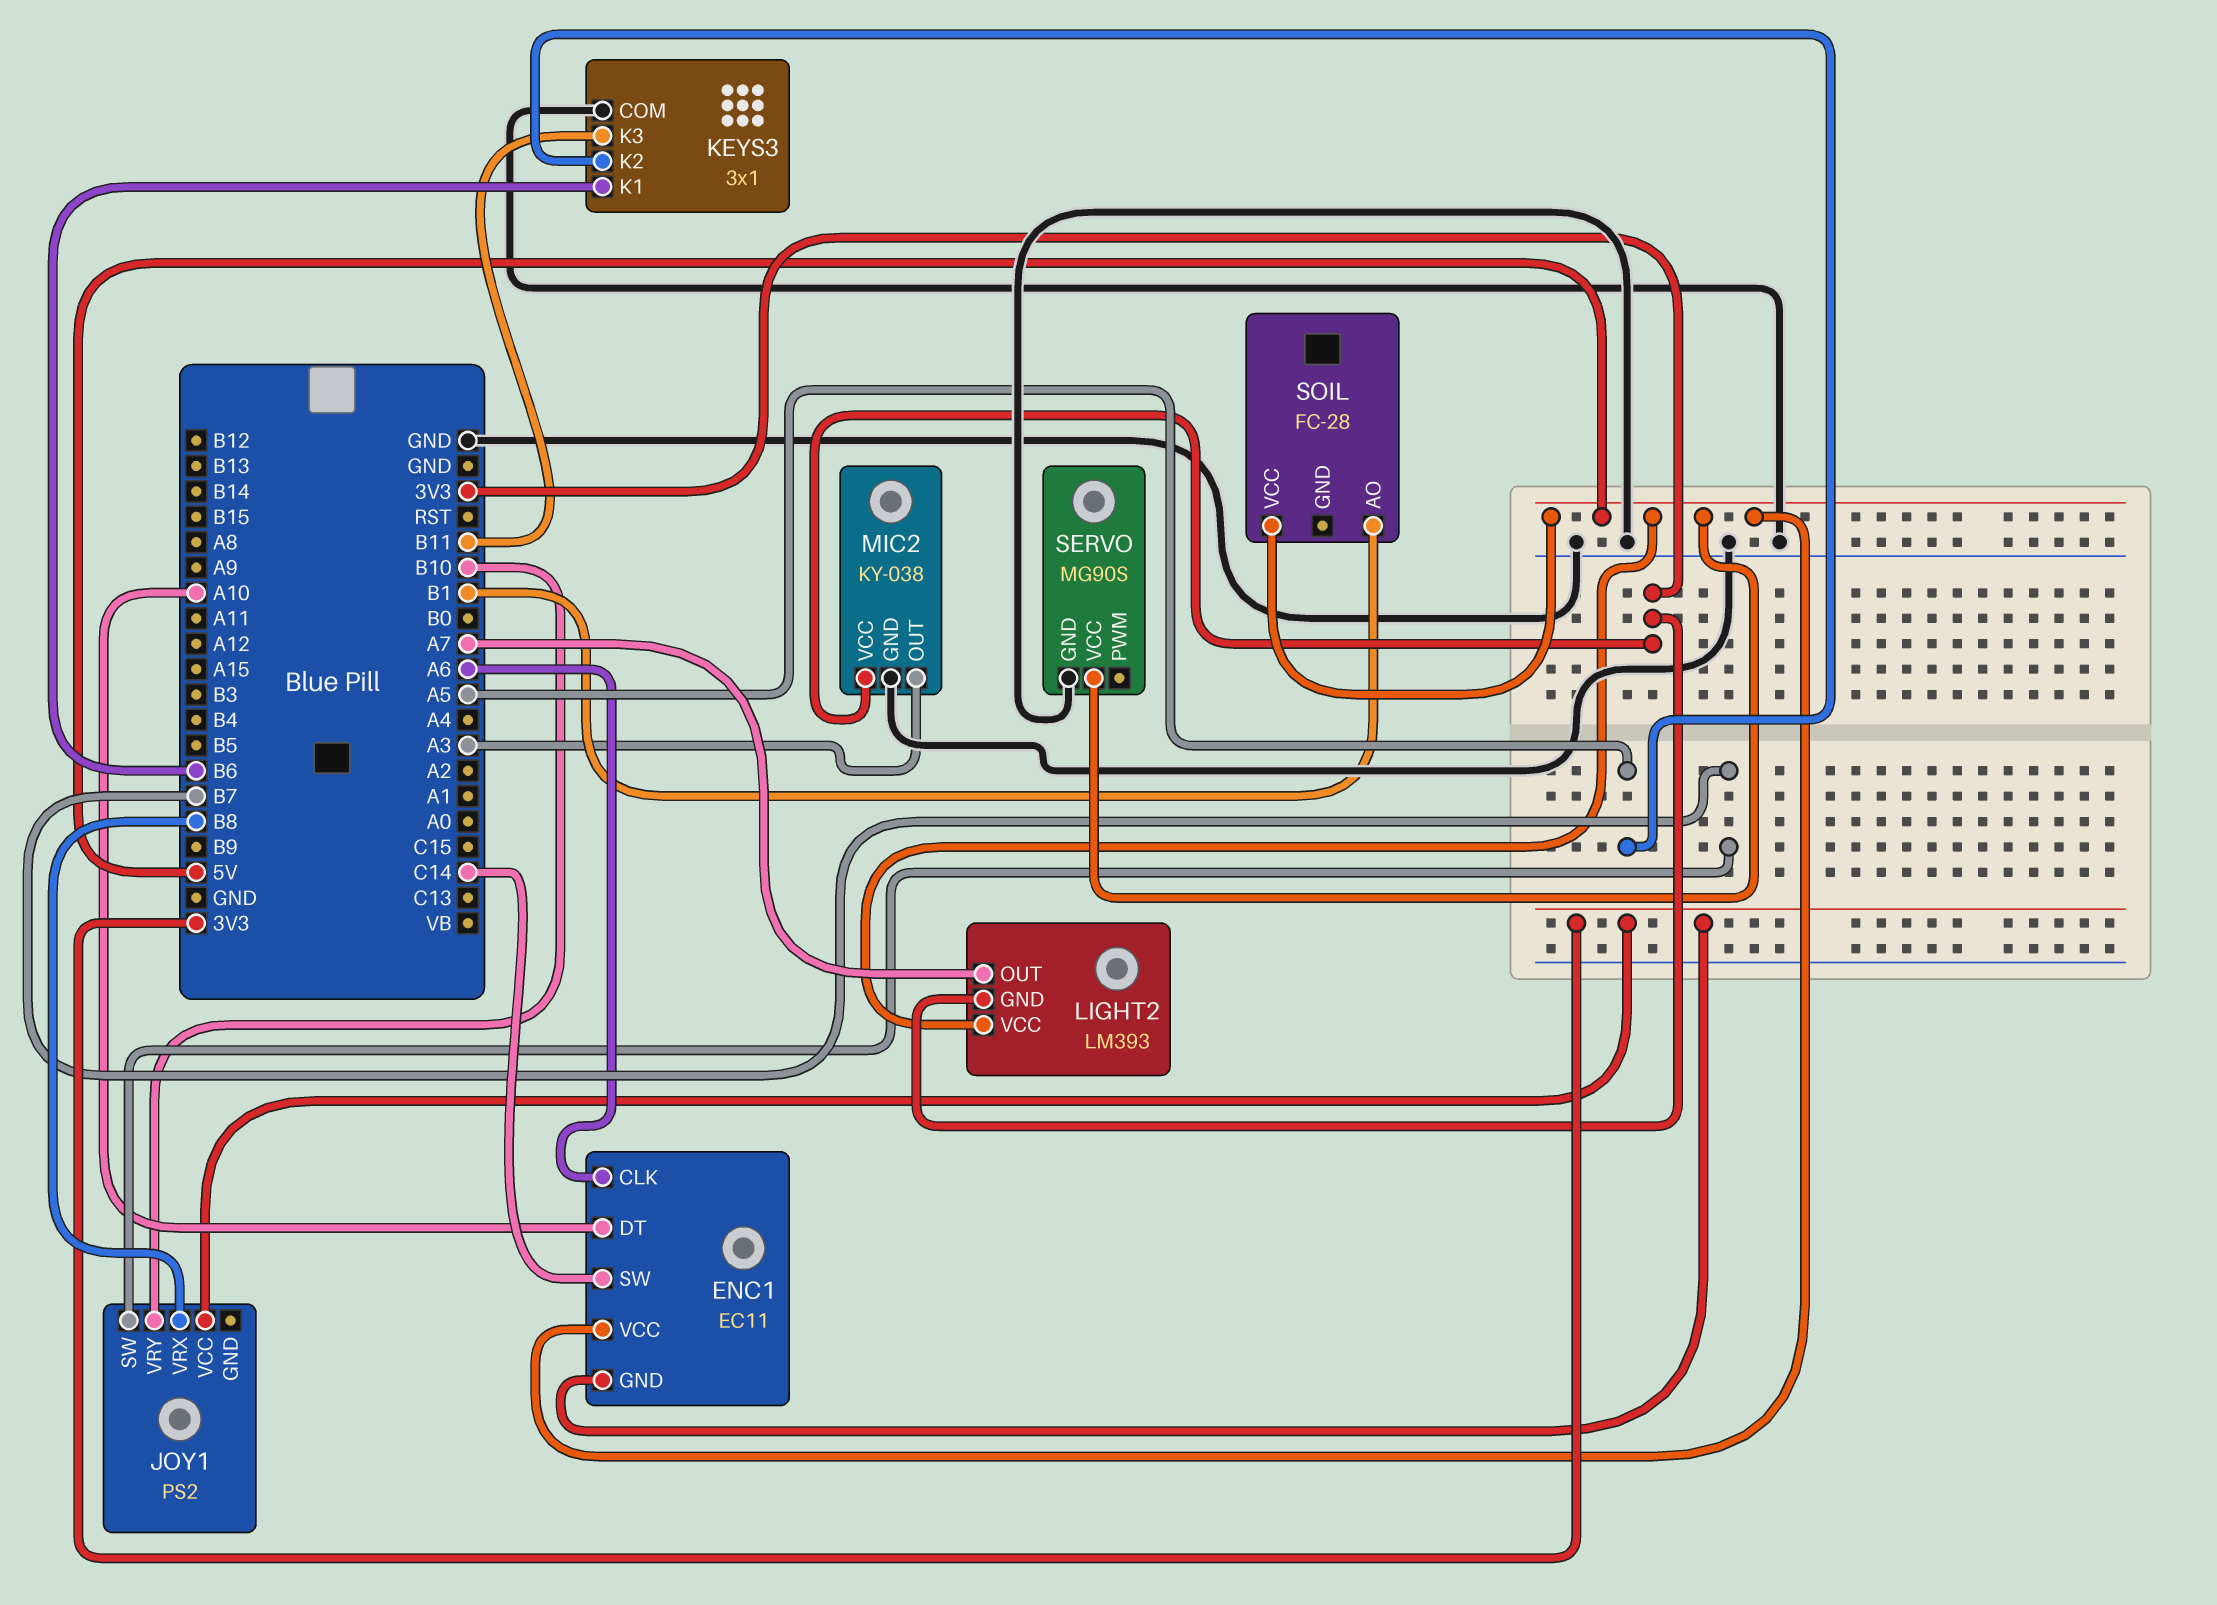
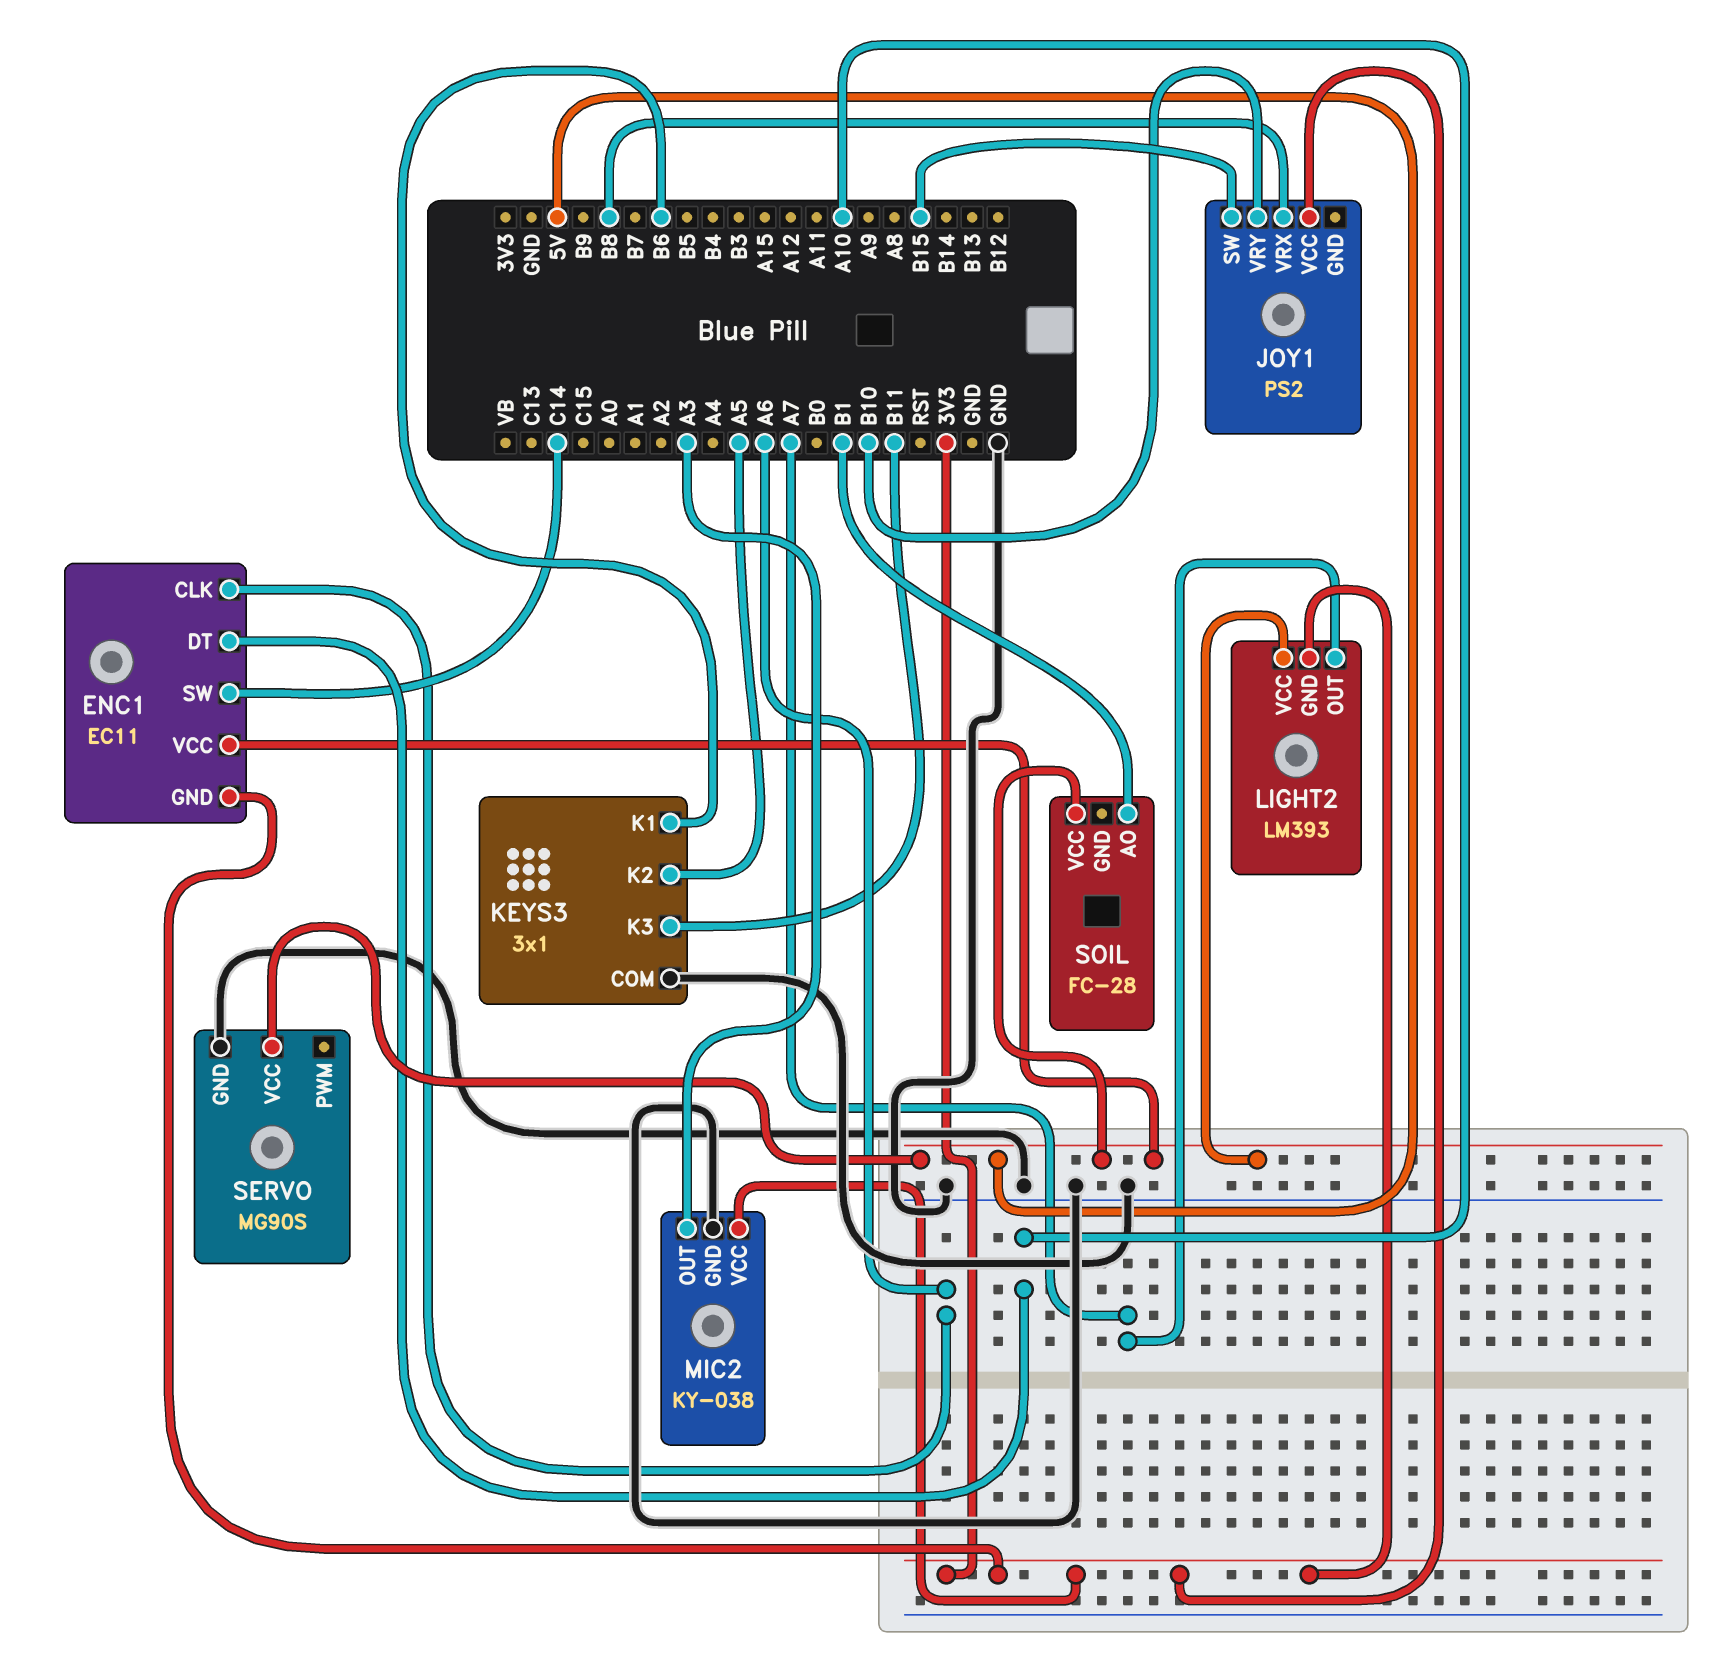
JOY1 pin SW: B7 -> B15

